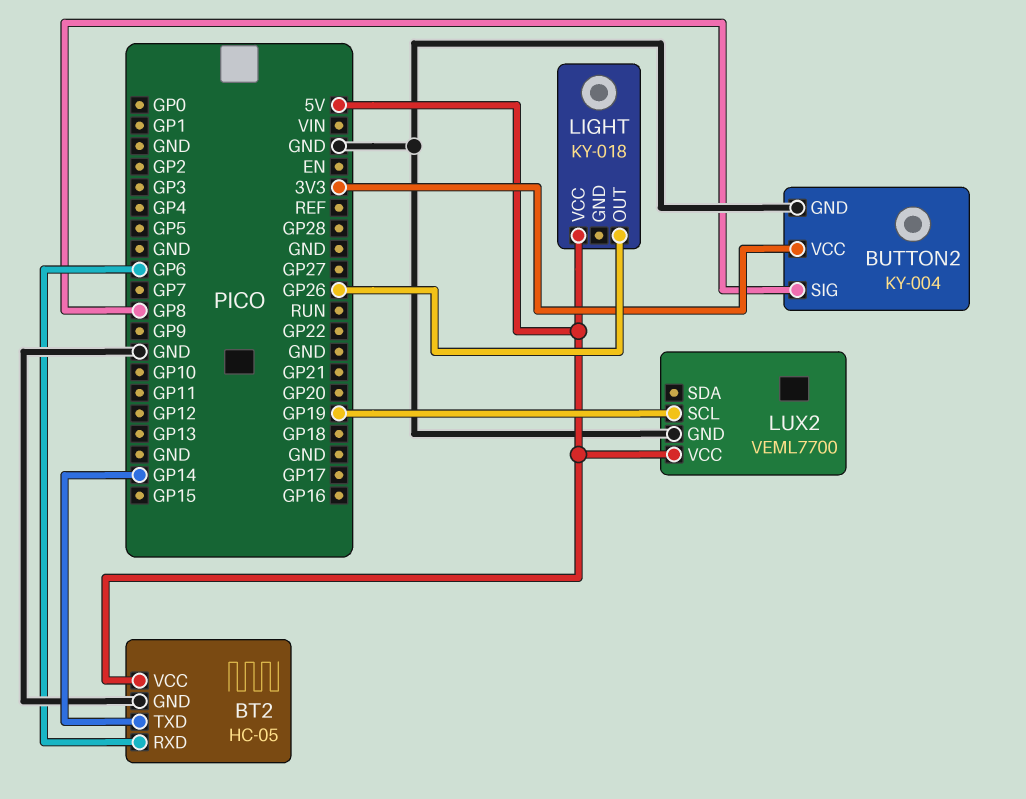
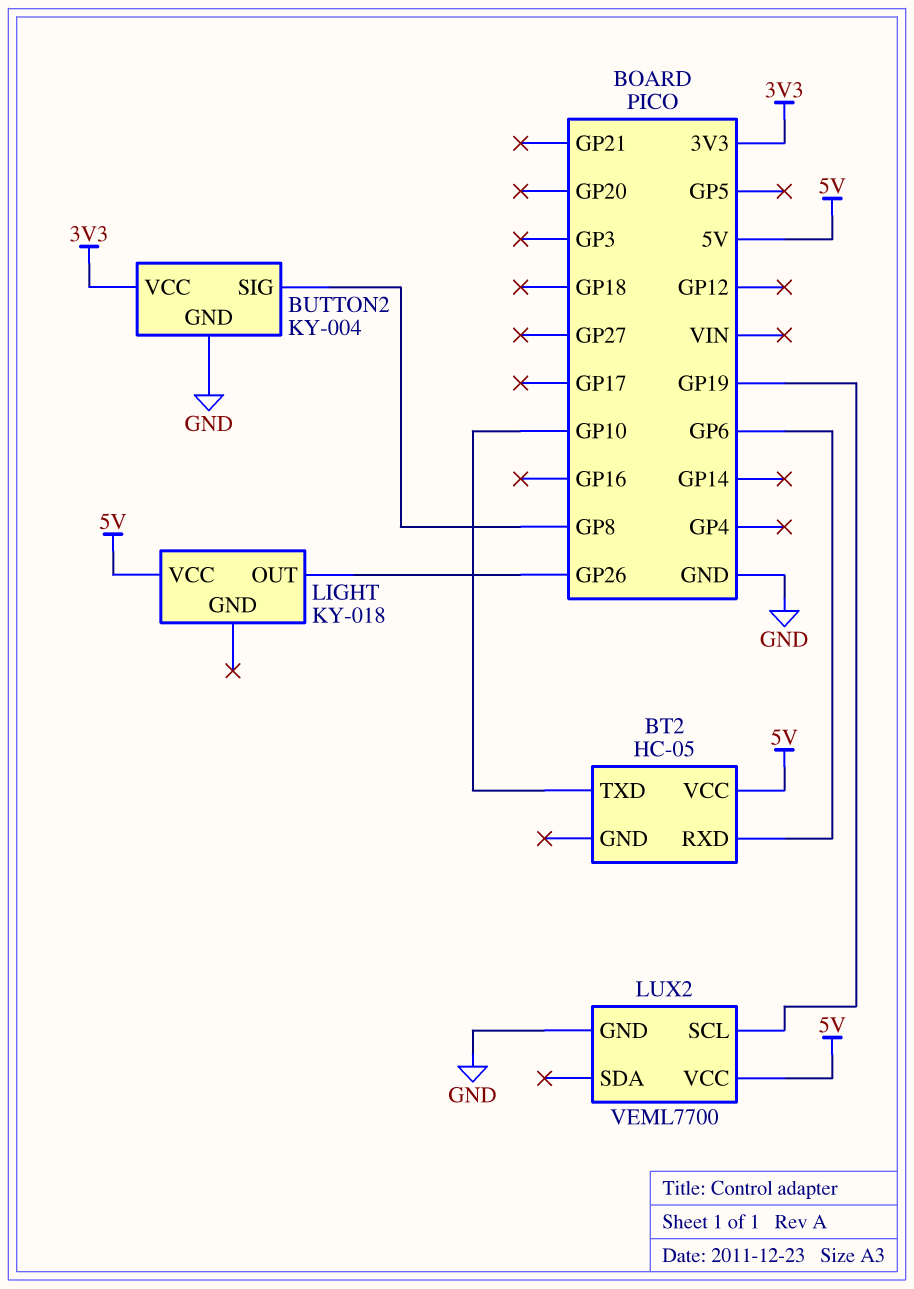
BT2 pin GND: GND -> none
BT2 pin TXD: GP14 -> GP10

